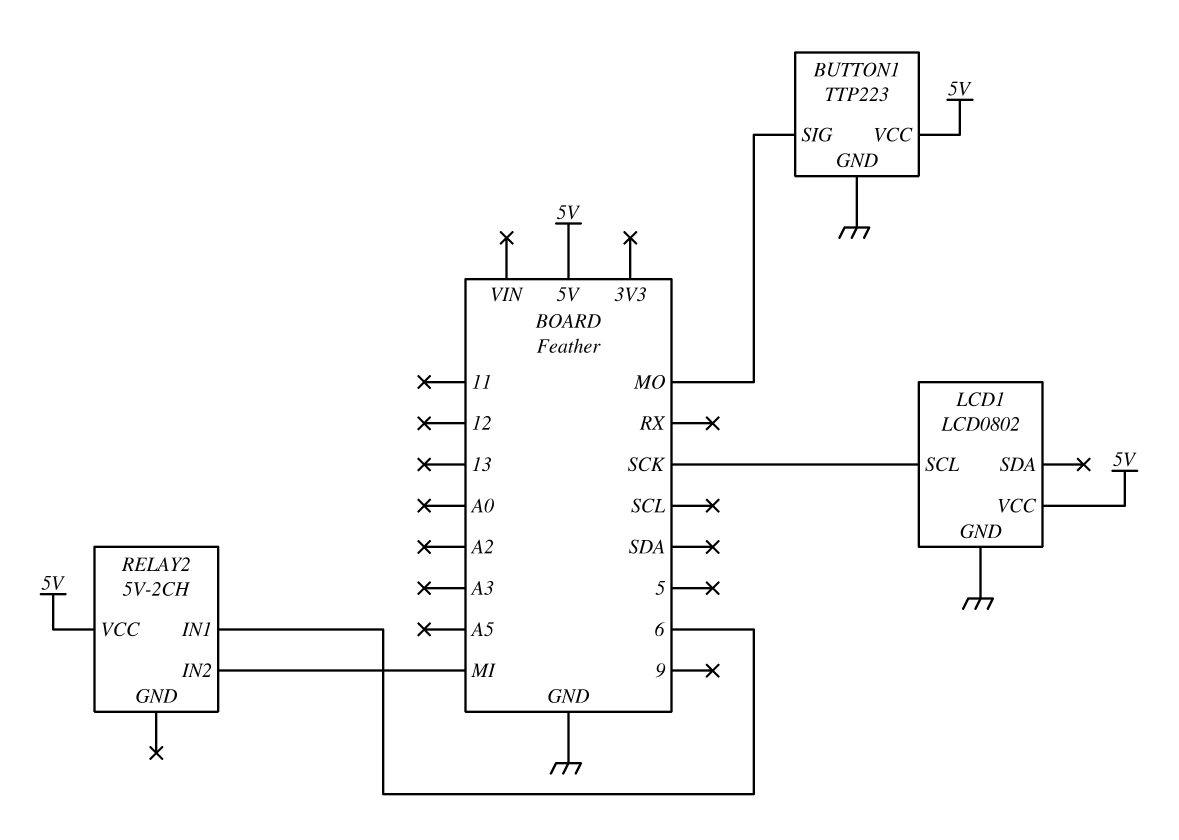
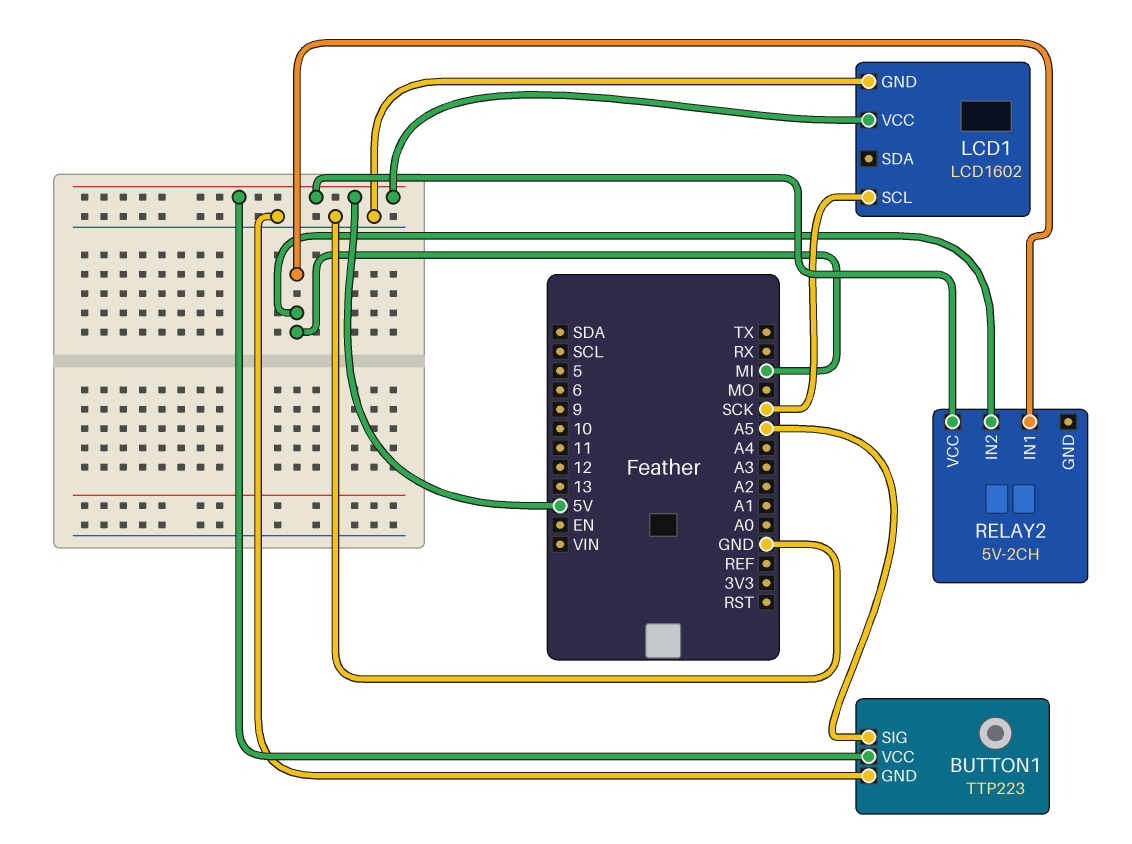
BUTTON1 pin SIG: MO -> A5
LCD1: LCD0802 -> LCD1602
RELAY2 pin IN1: 6 -> MI

